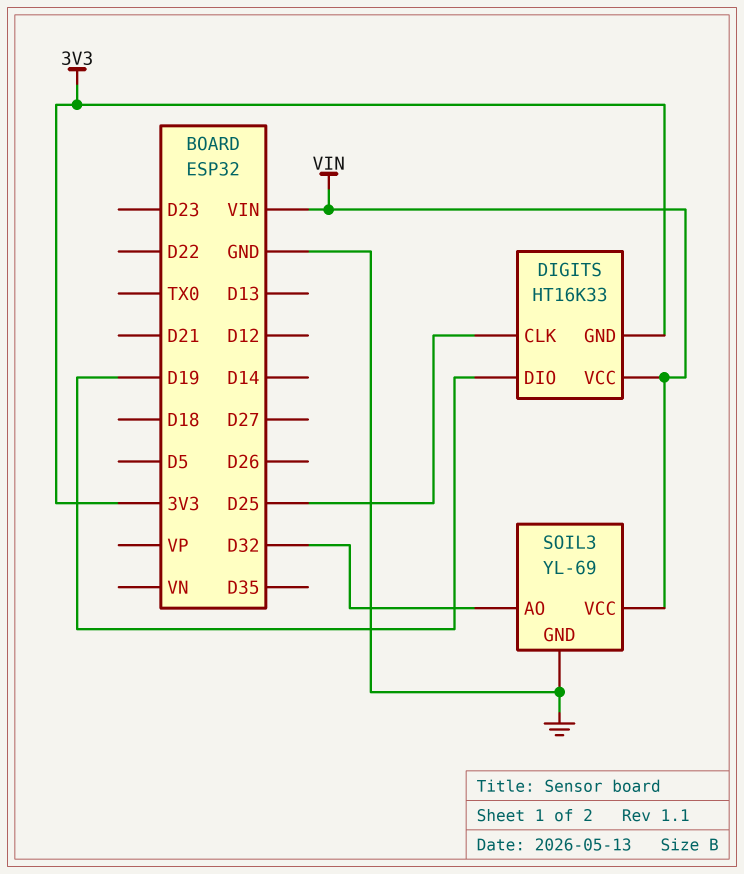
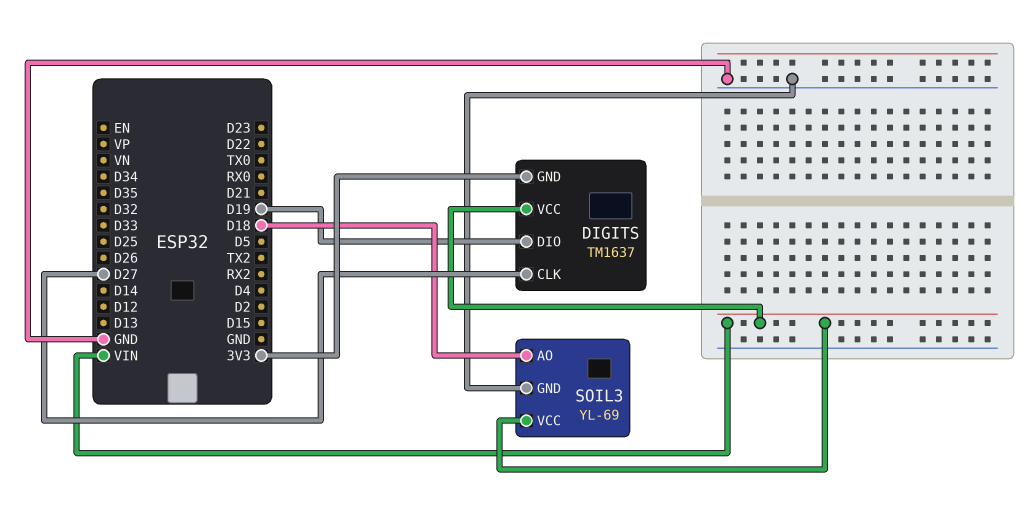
DIGITS: HT16K33 -> TM1637
DIGITS pin CLK: D25 -> D27
SOIL3 pin AO: D32 -> D18

